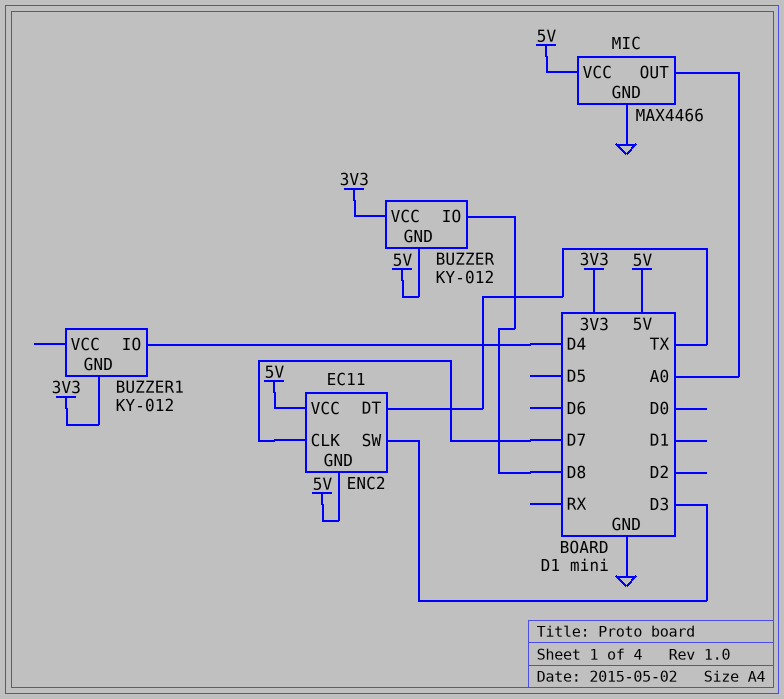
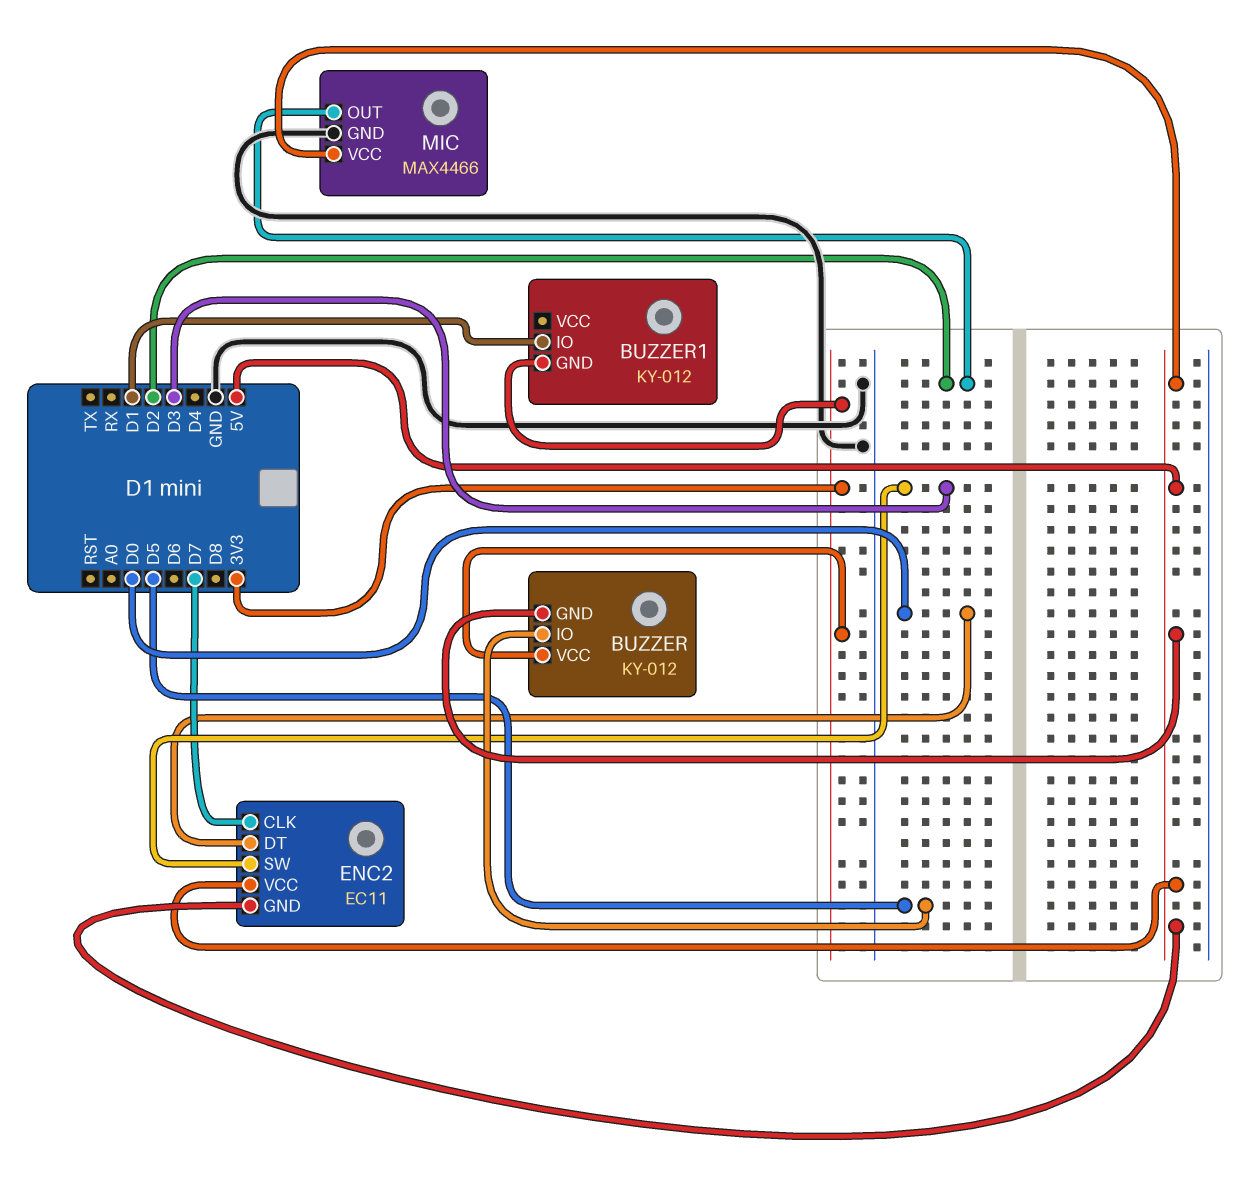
BUZZER pin IO: D8 -> D5
BUZZER1 pin IO: D4 -> D1
ENC2 pin DT: TX -> D0
MIC pin OUT: A0 -> D2

